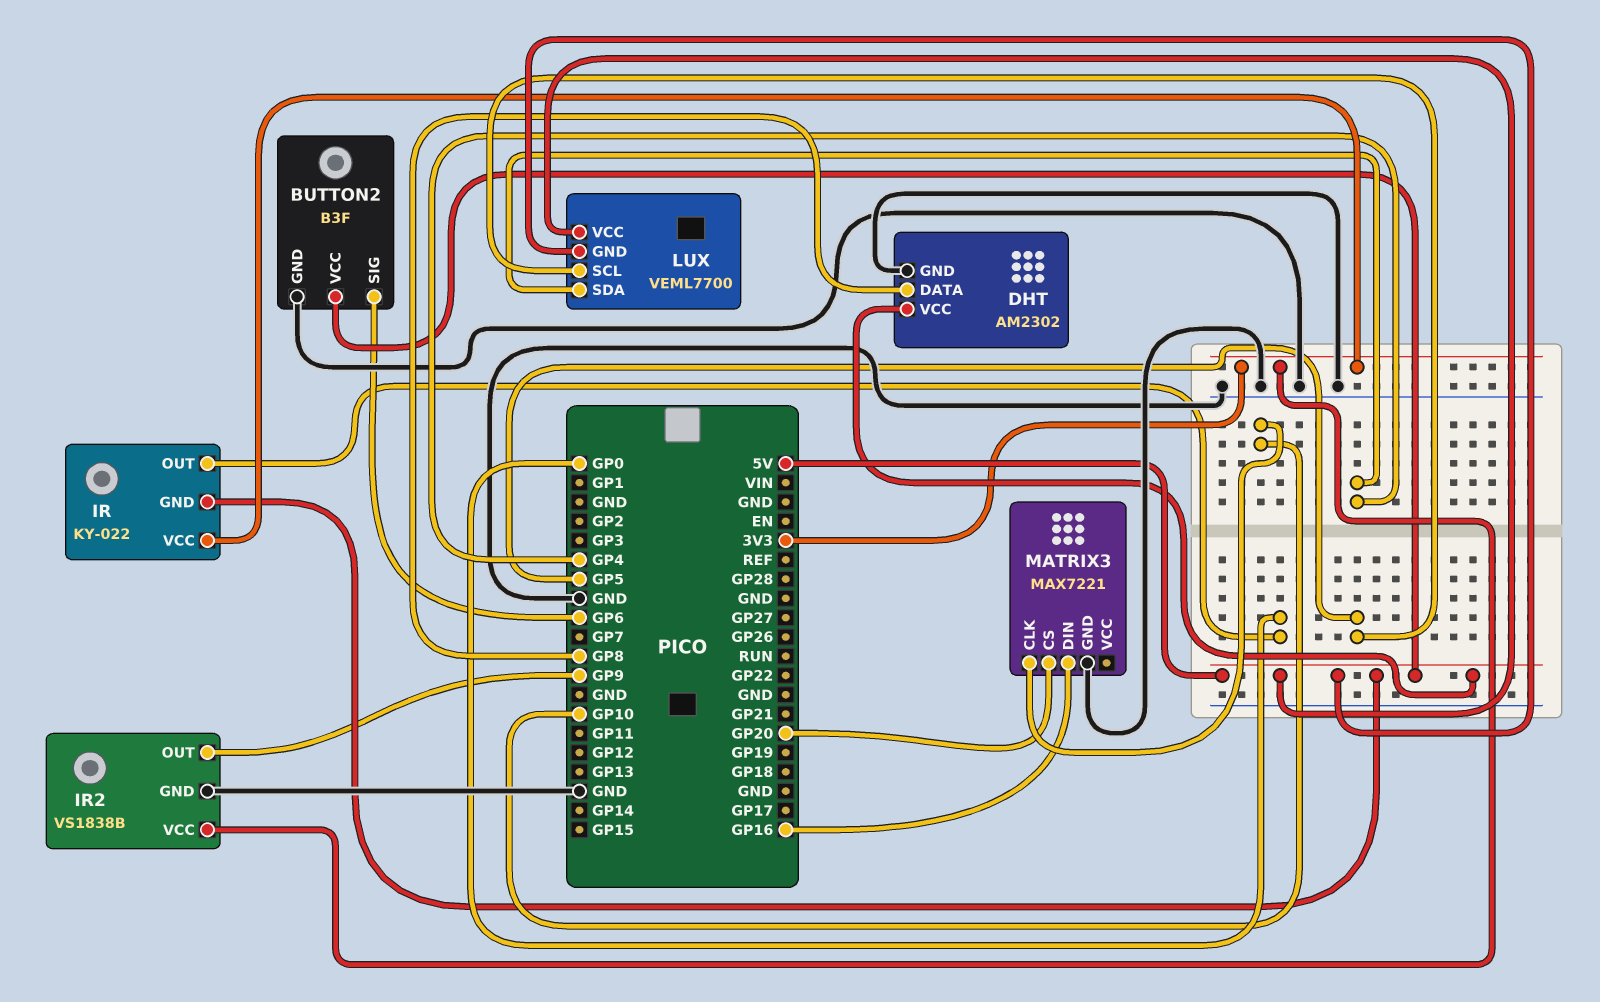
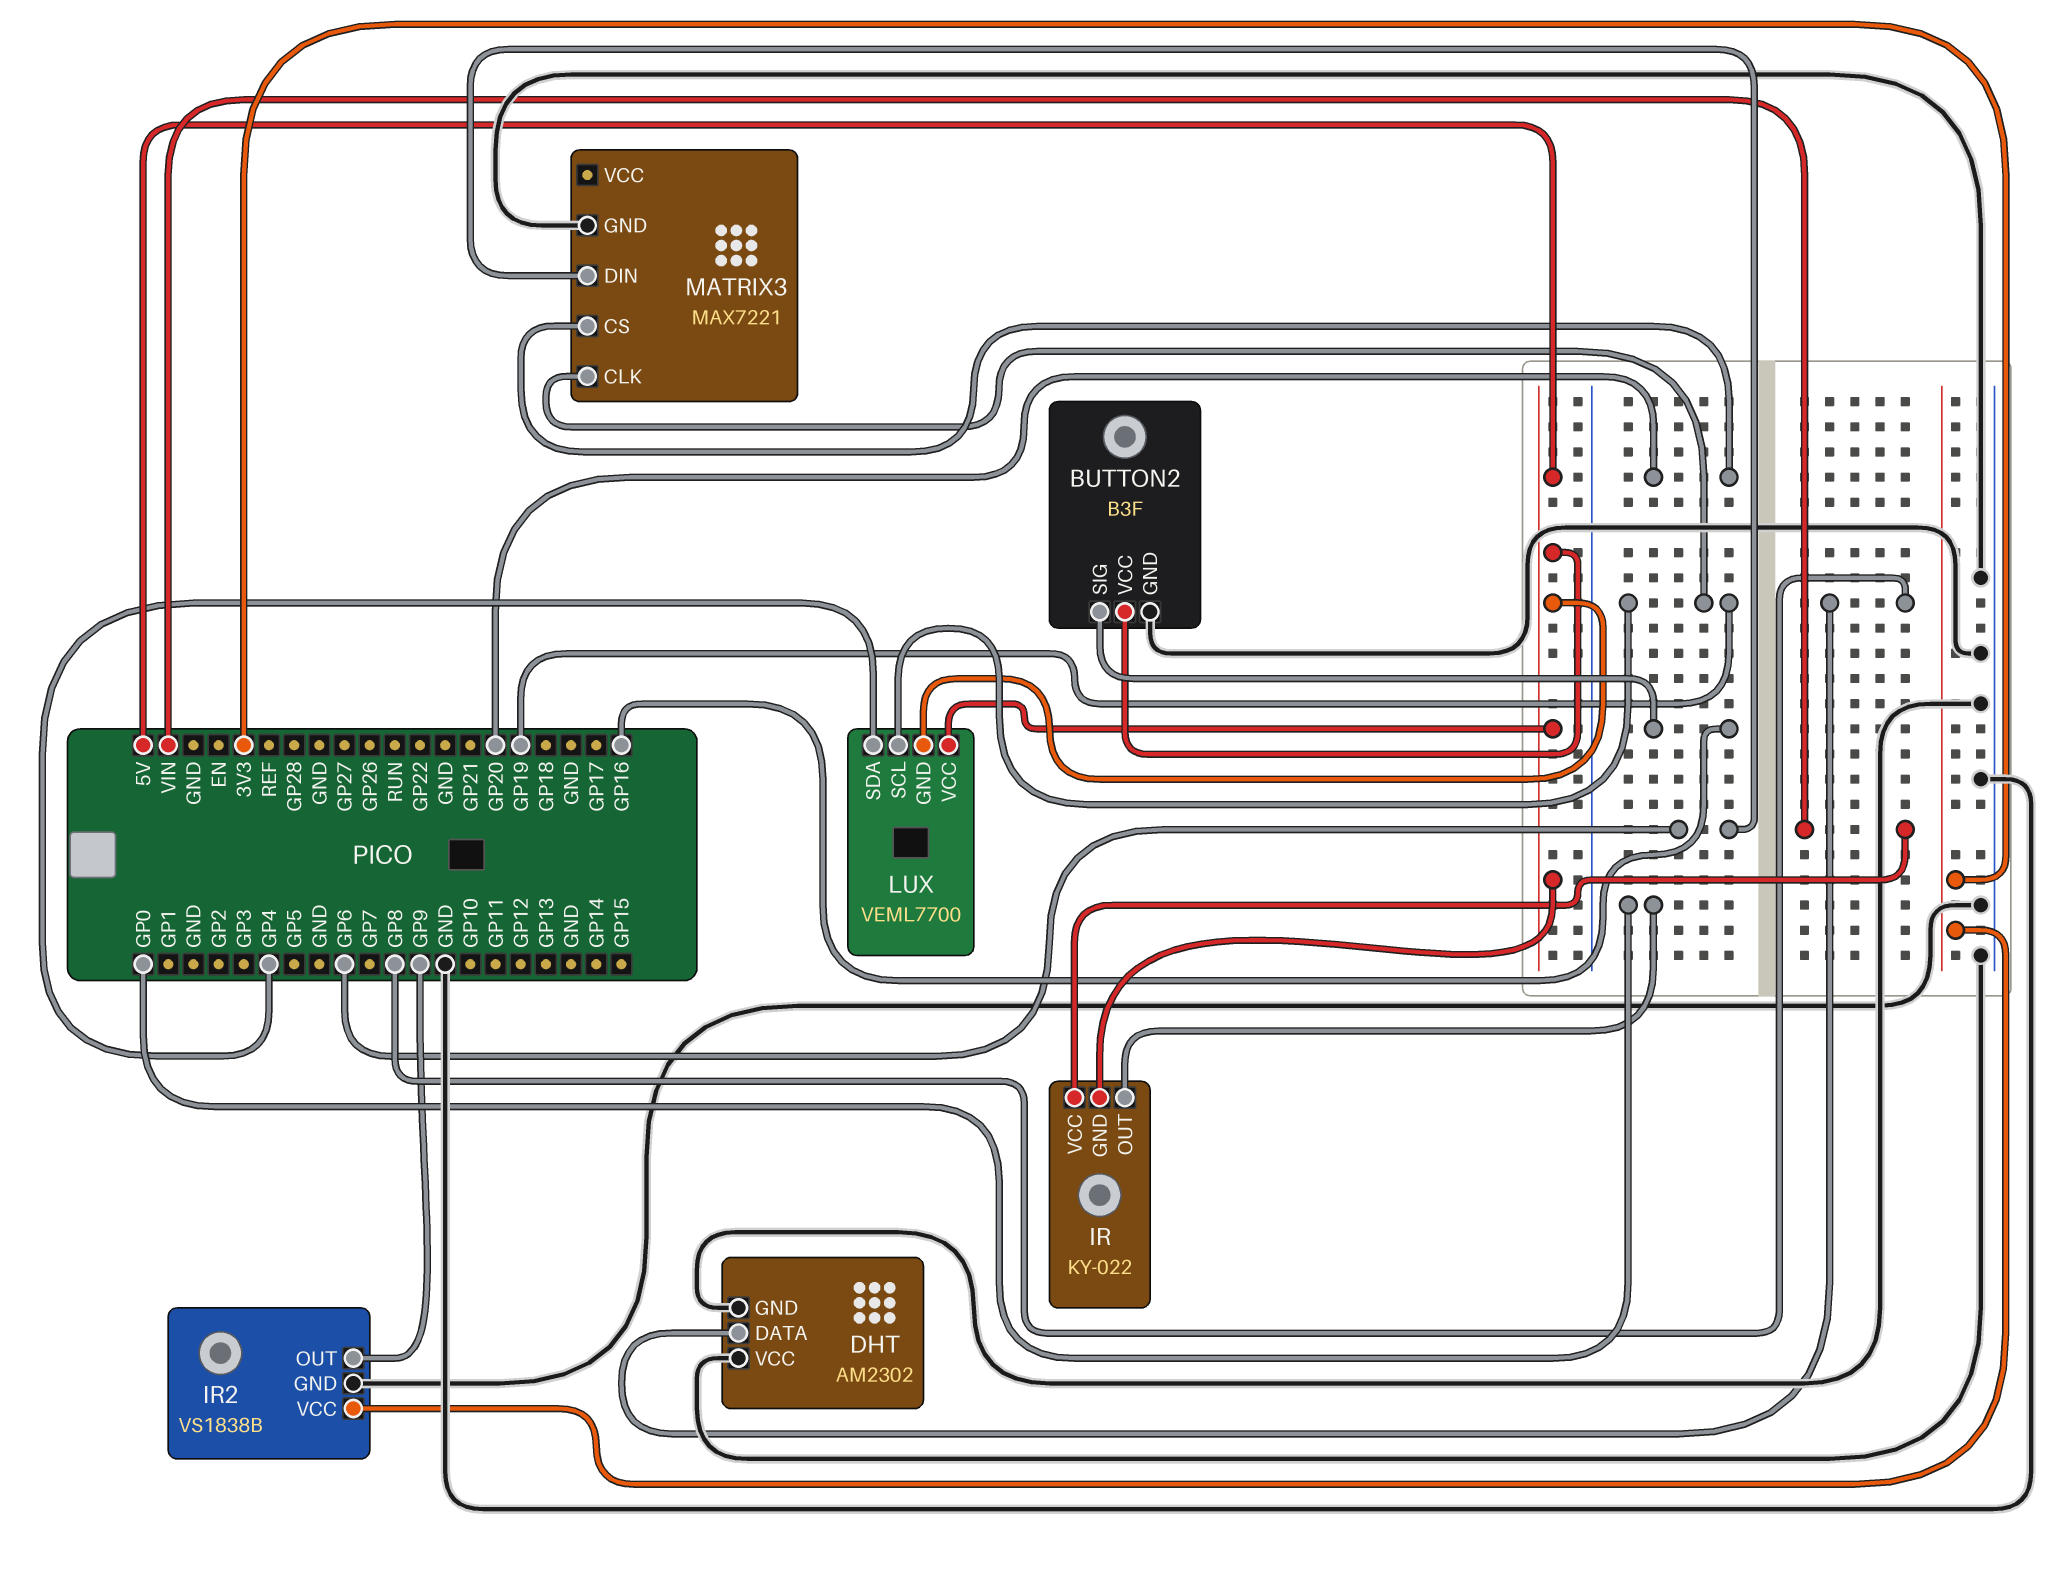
BUTTON2 pin SIG: GP6 -> GP16
DHT pin VCC: 5V -> GND
IR pin VCC: 3V3 -> VIN
LUX pin SCL: GP5 -> GP19
MATRIX3 pin CLK: GP10 -> GP19
MATRIX3 pin DIN: GP16 -> GP6

